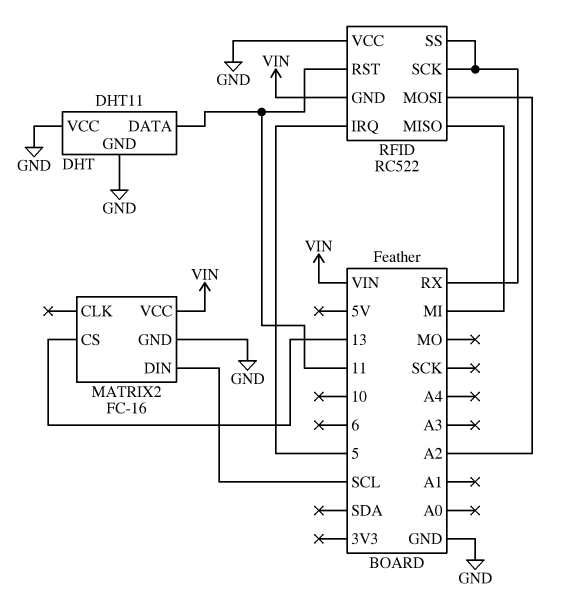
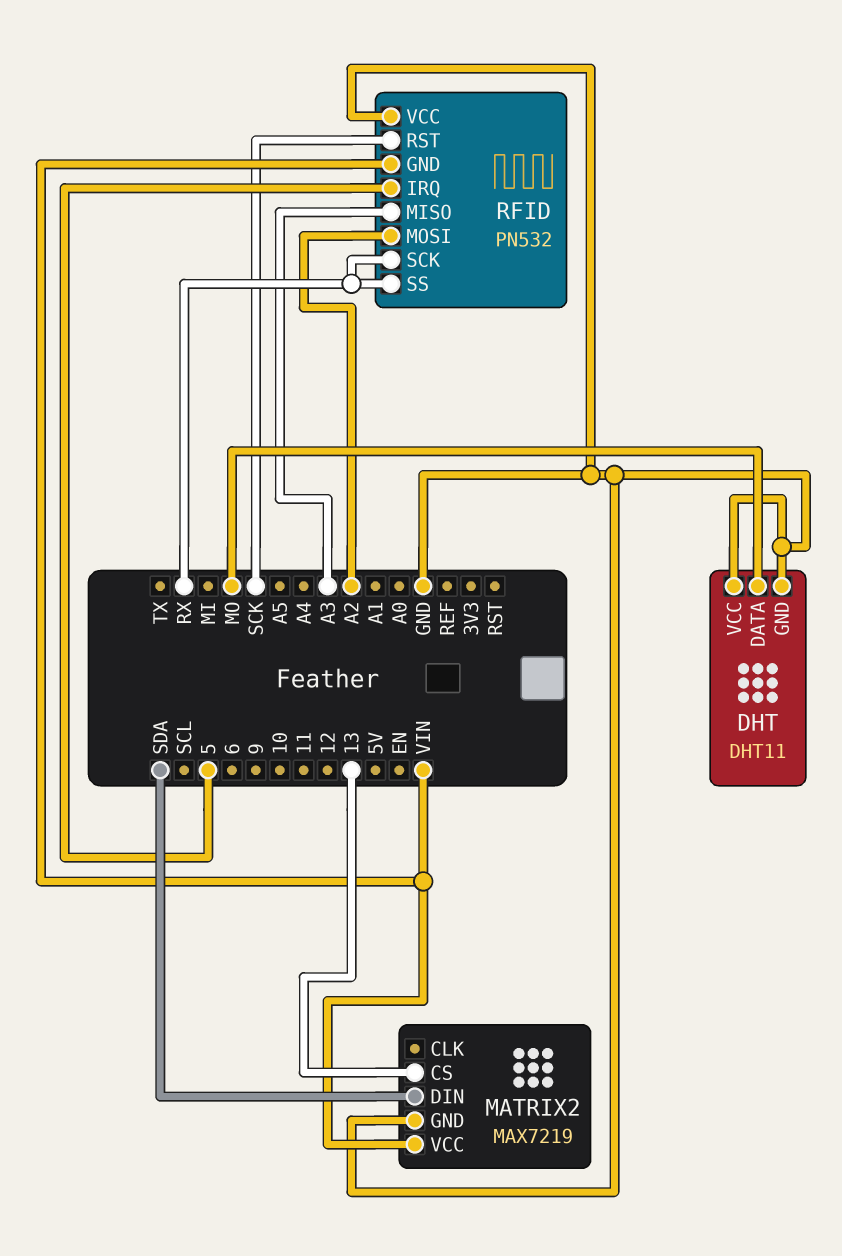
DHT pin DATA: 11 -> MO
MATRIX2: FC-16 -> MAX7219
MATRIX2 pin DIN: SCL -> SDA
RFID: RC522 -> PN532
RFID pin MISO: MI -> A3
RFID pin RST: 11 -> SCK

